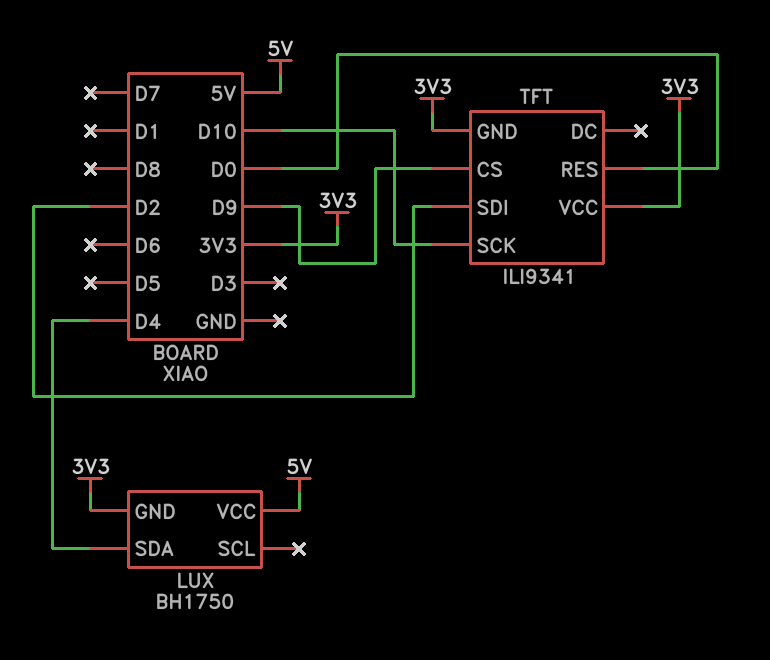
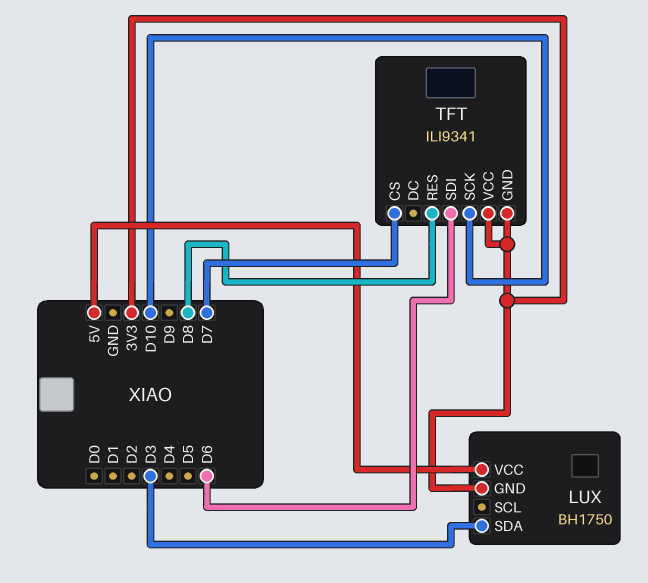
LUX pin SDA: D4 -> D3
TFT pin CS: D9 -> D7
TFT pin RES: D0 -> D8
TFT pin SDI: D2 -> D6

